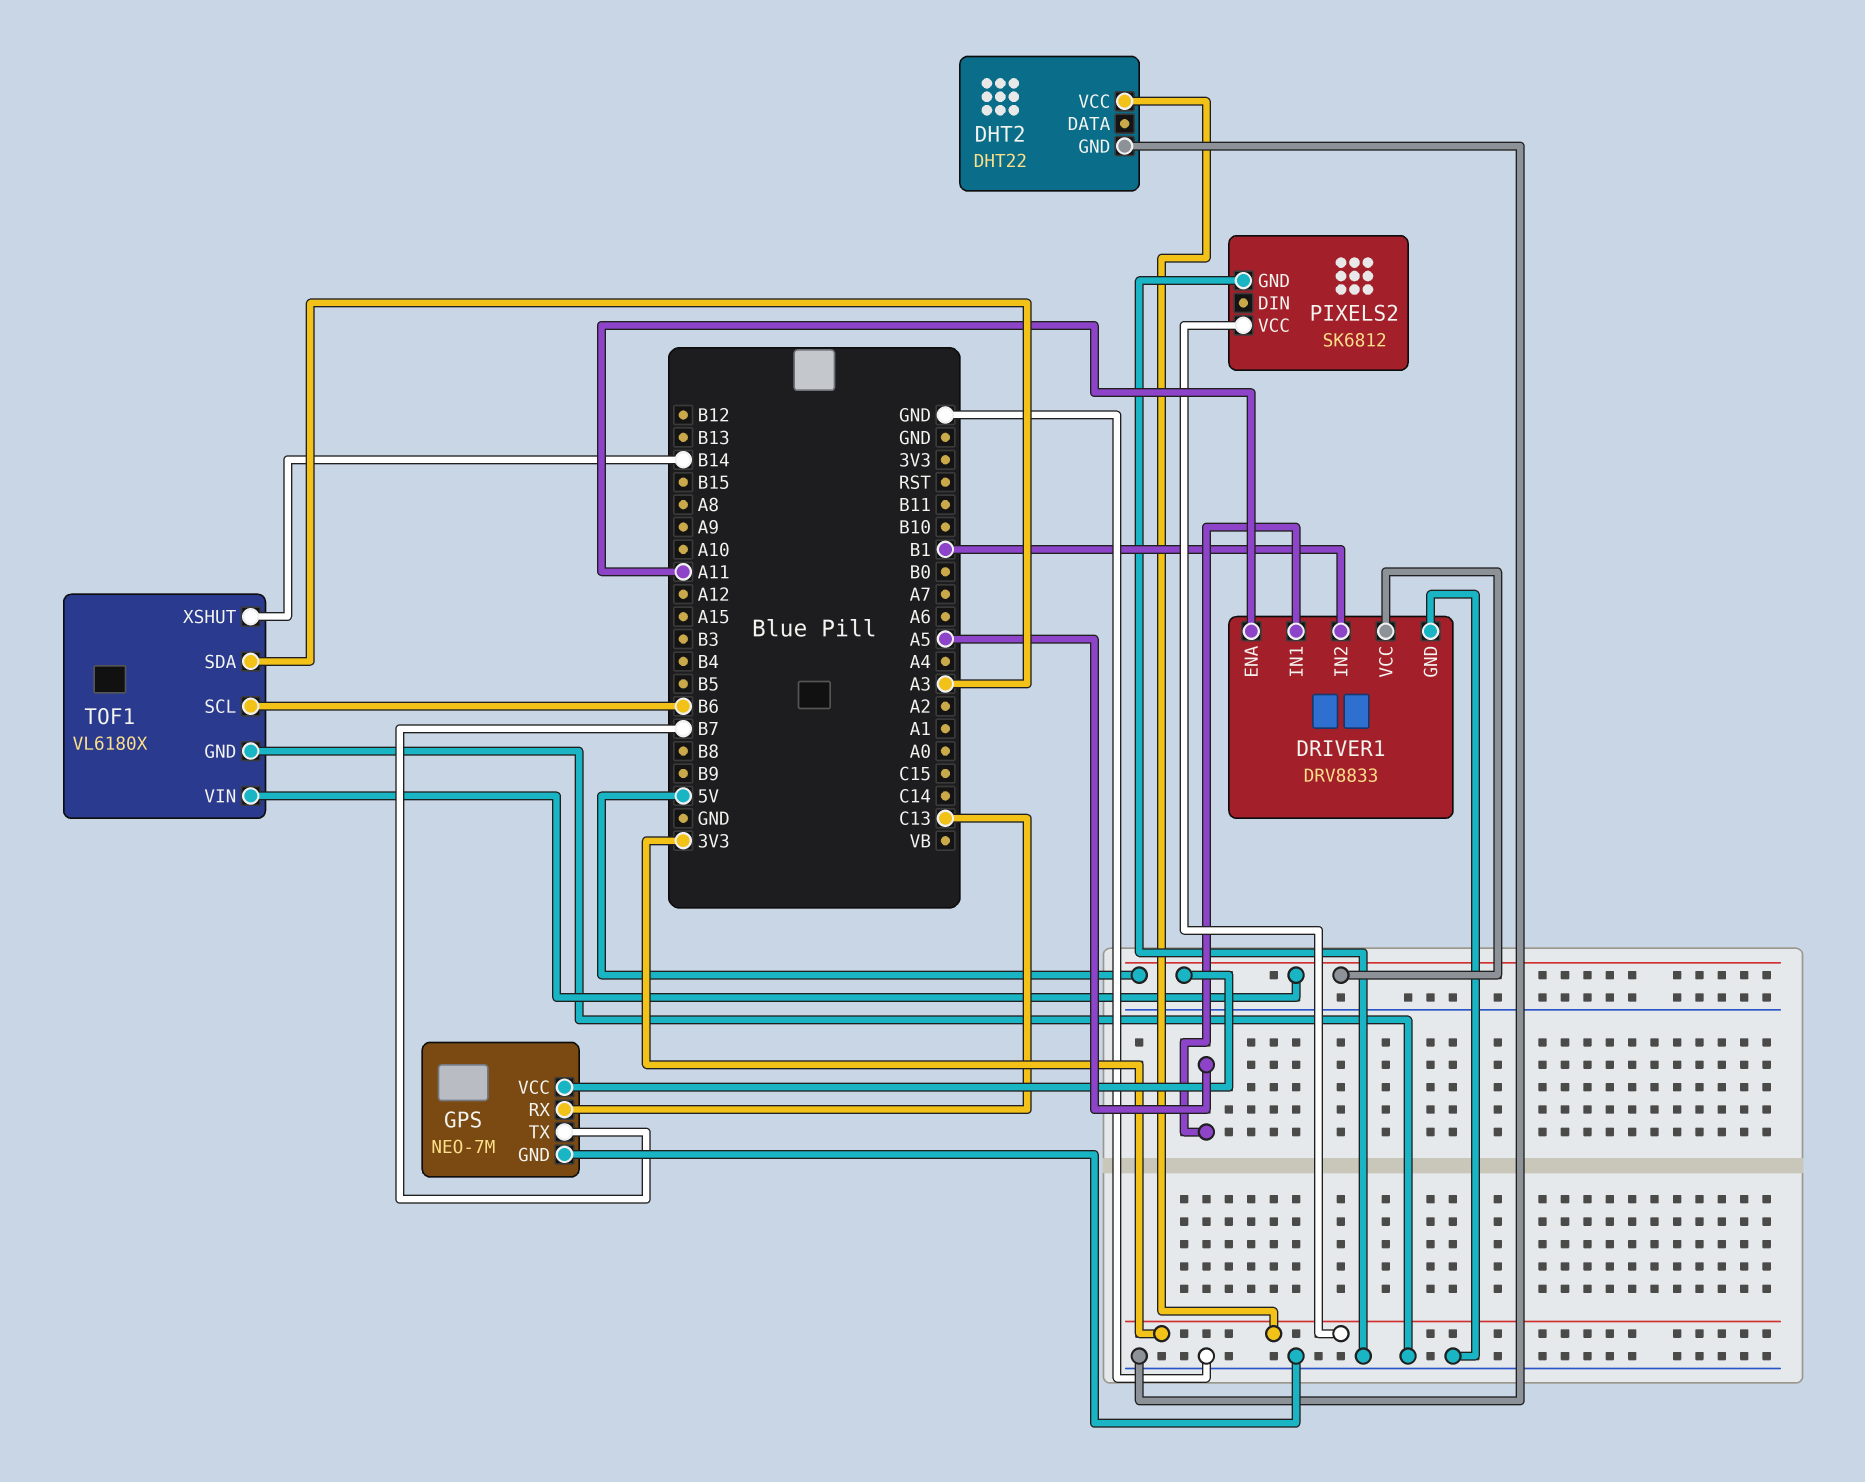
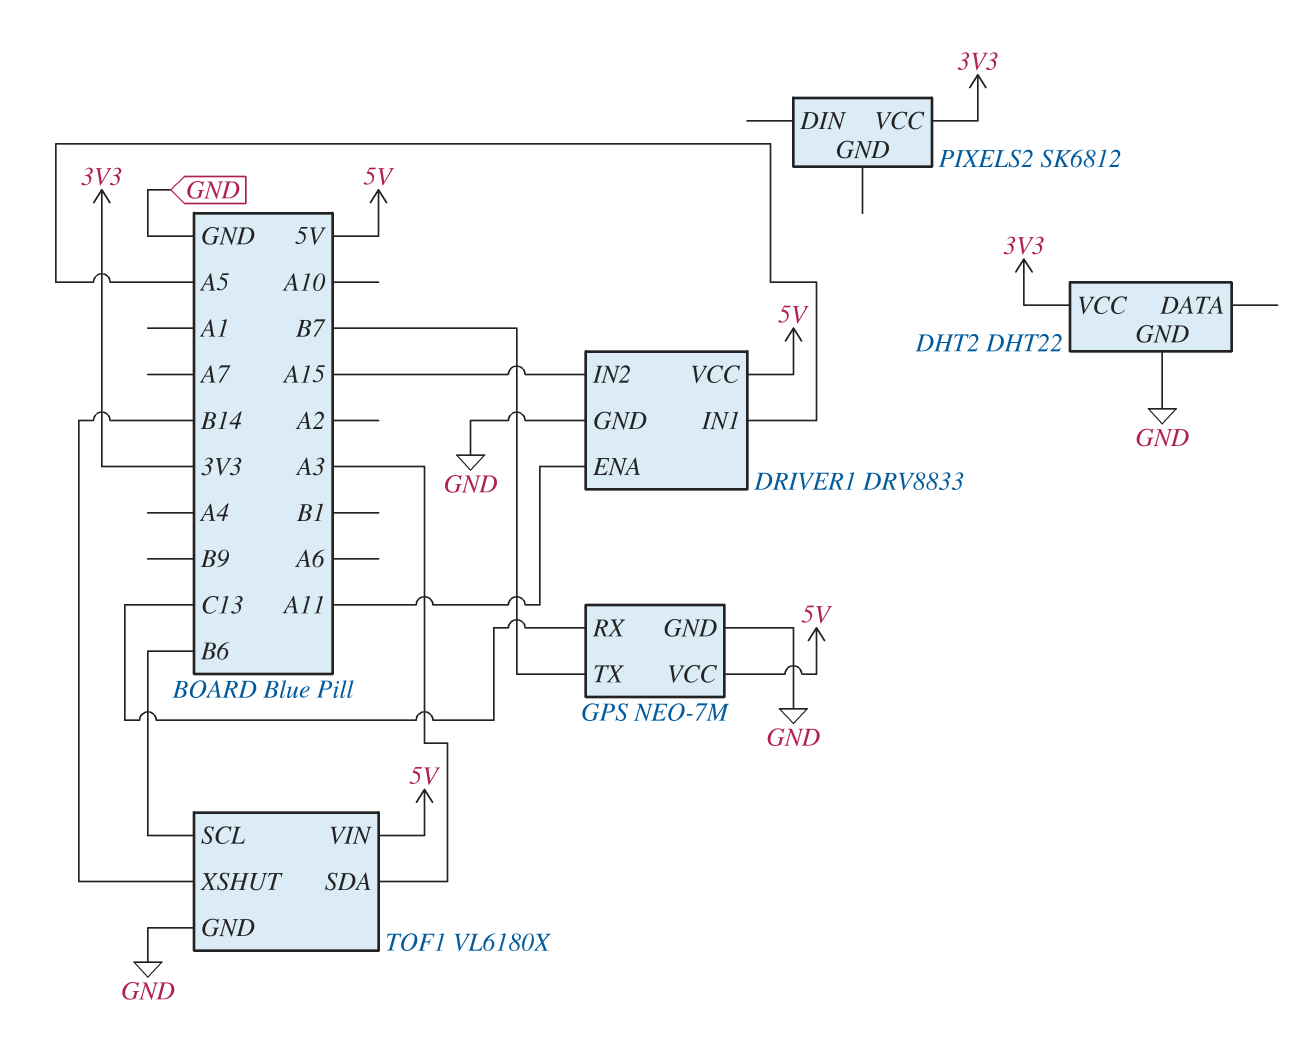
DRIVER1 pin IN2: B1 -> A15
PIXELS2 pin GND: GND -> none

